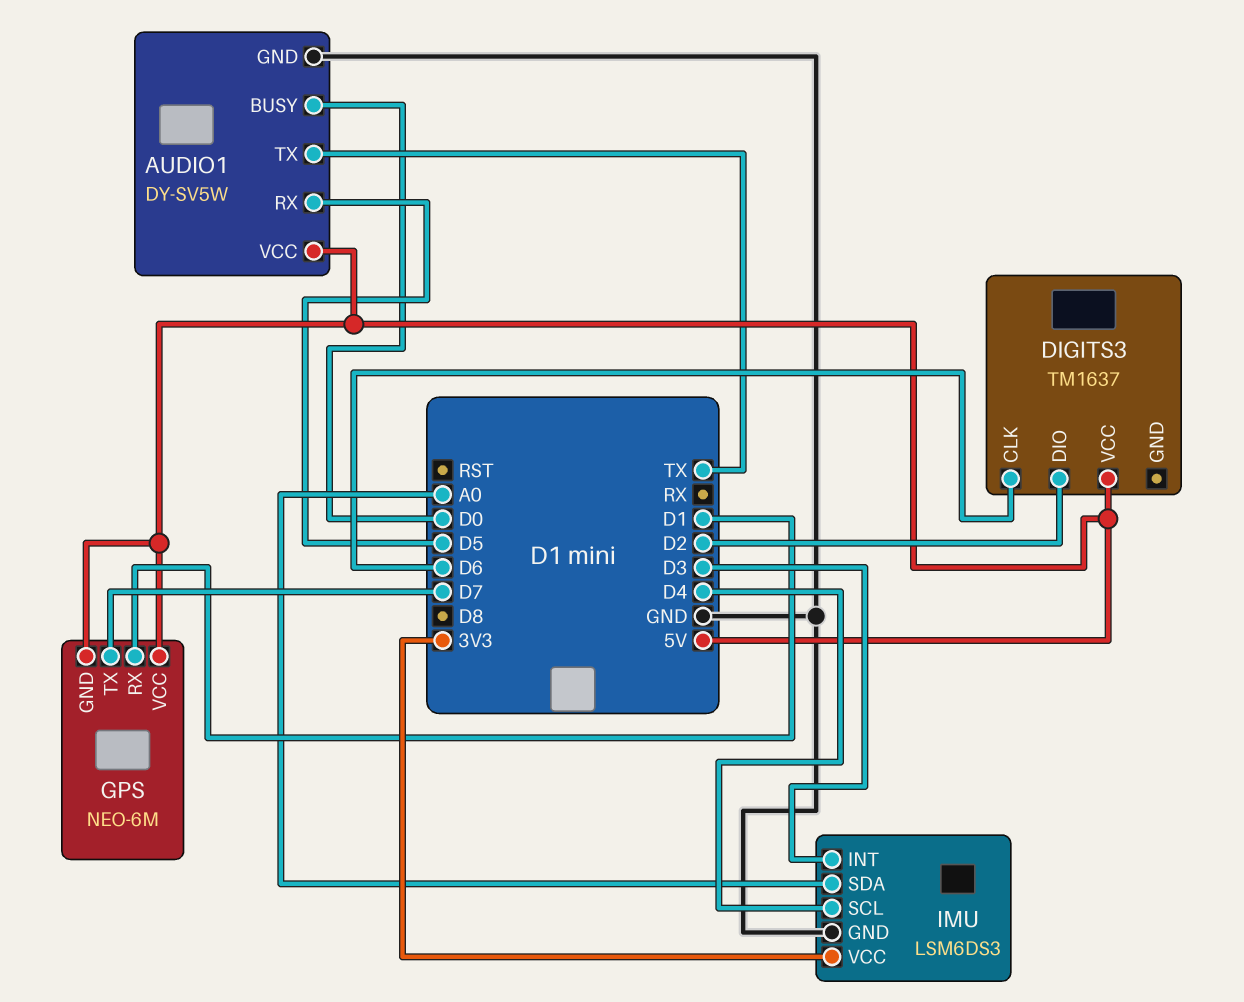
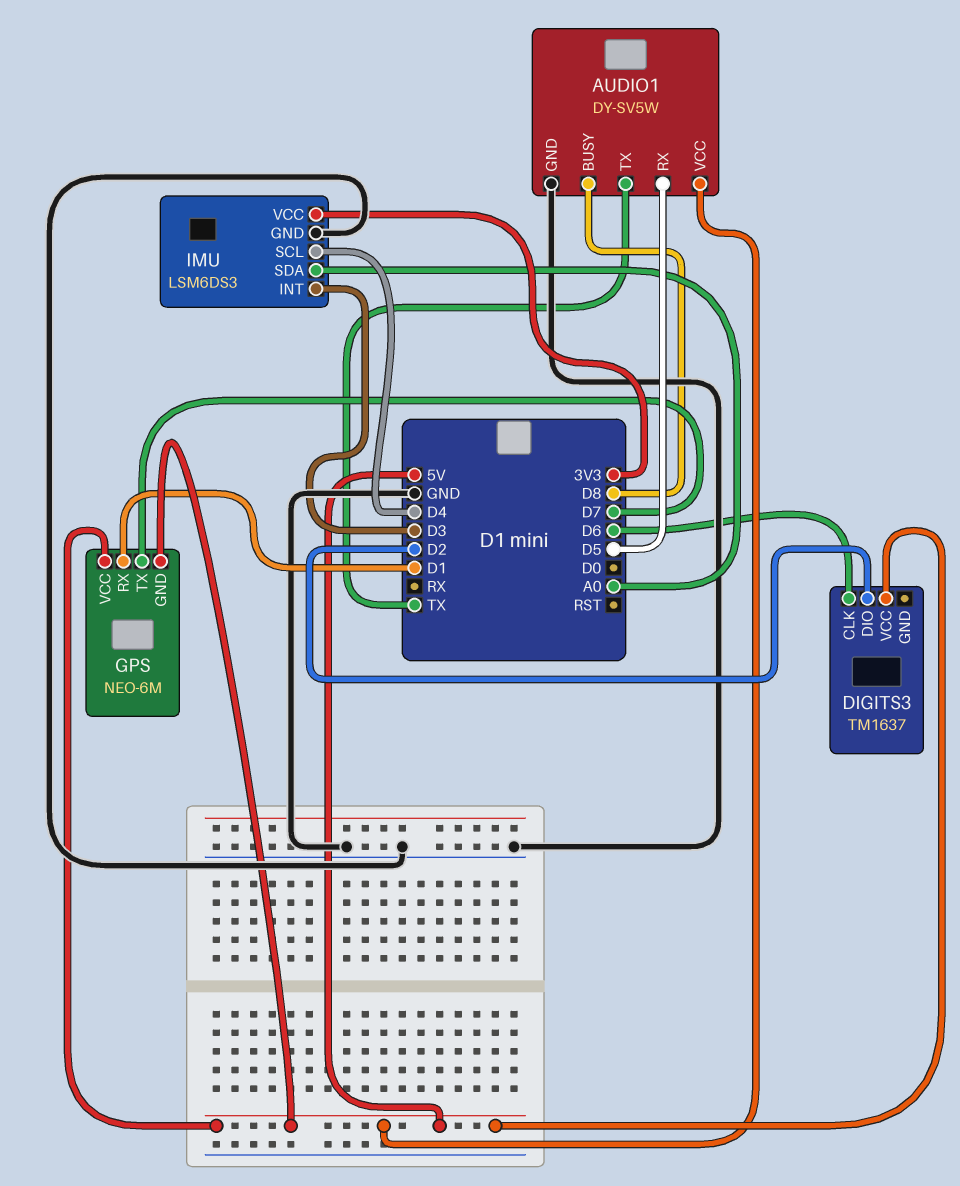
AUDIO1 pin BUSY: D0 -> D8

